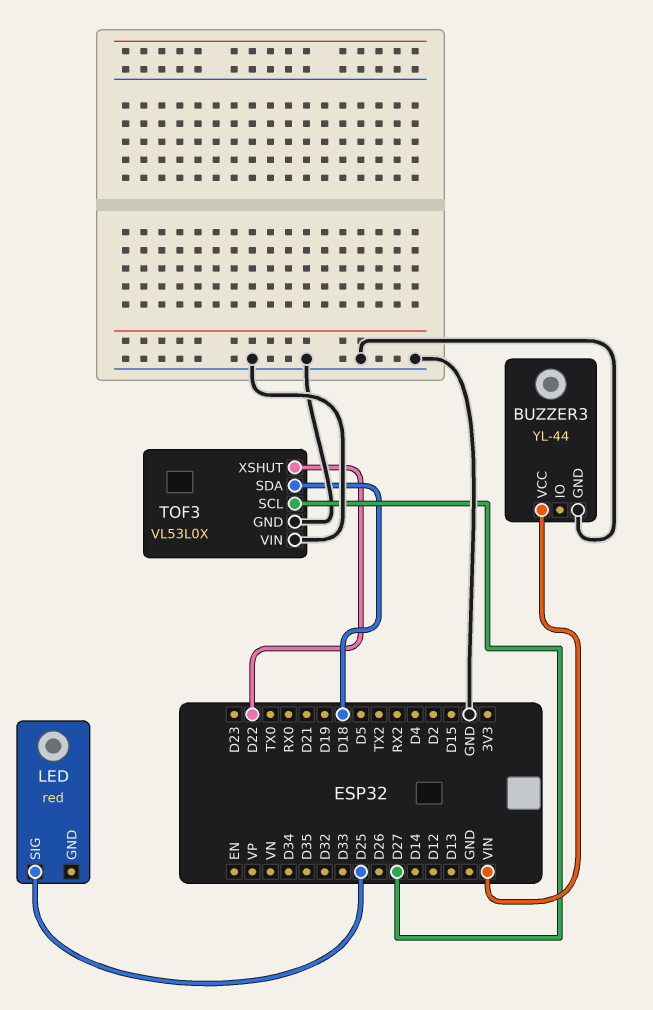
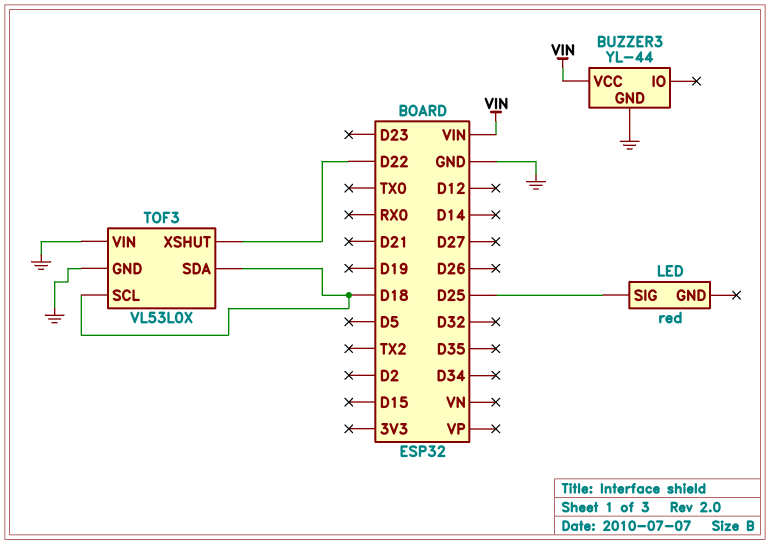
TOF3 pin SCL: D27 -> D18

